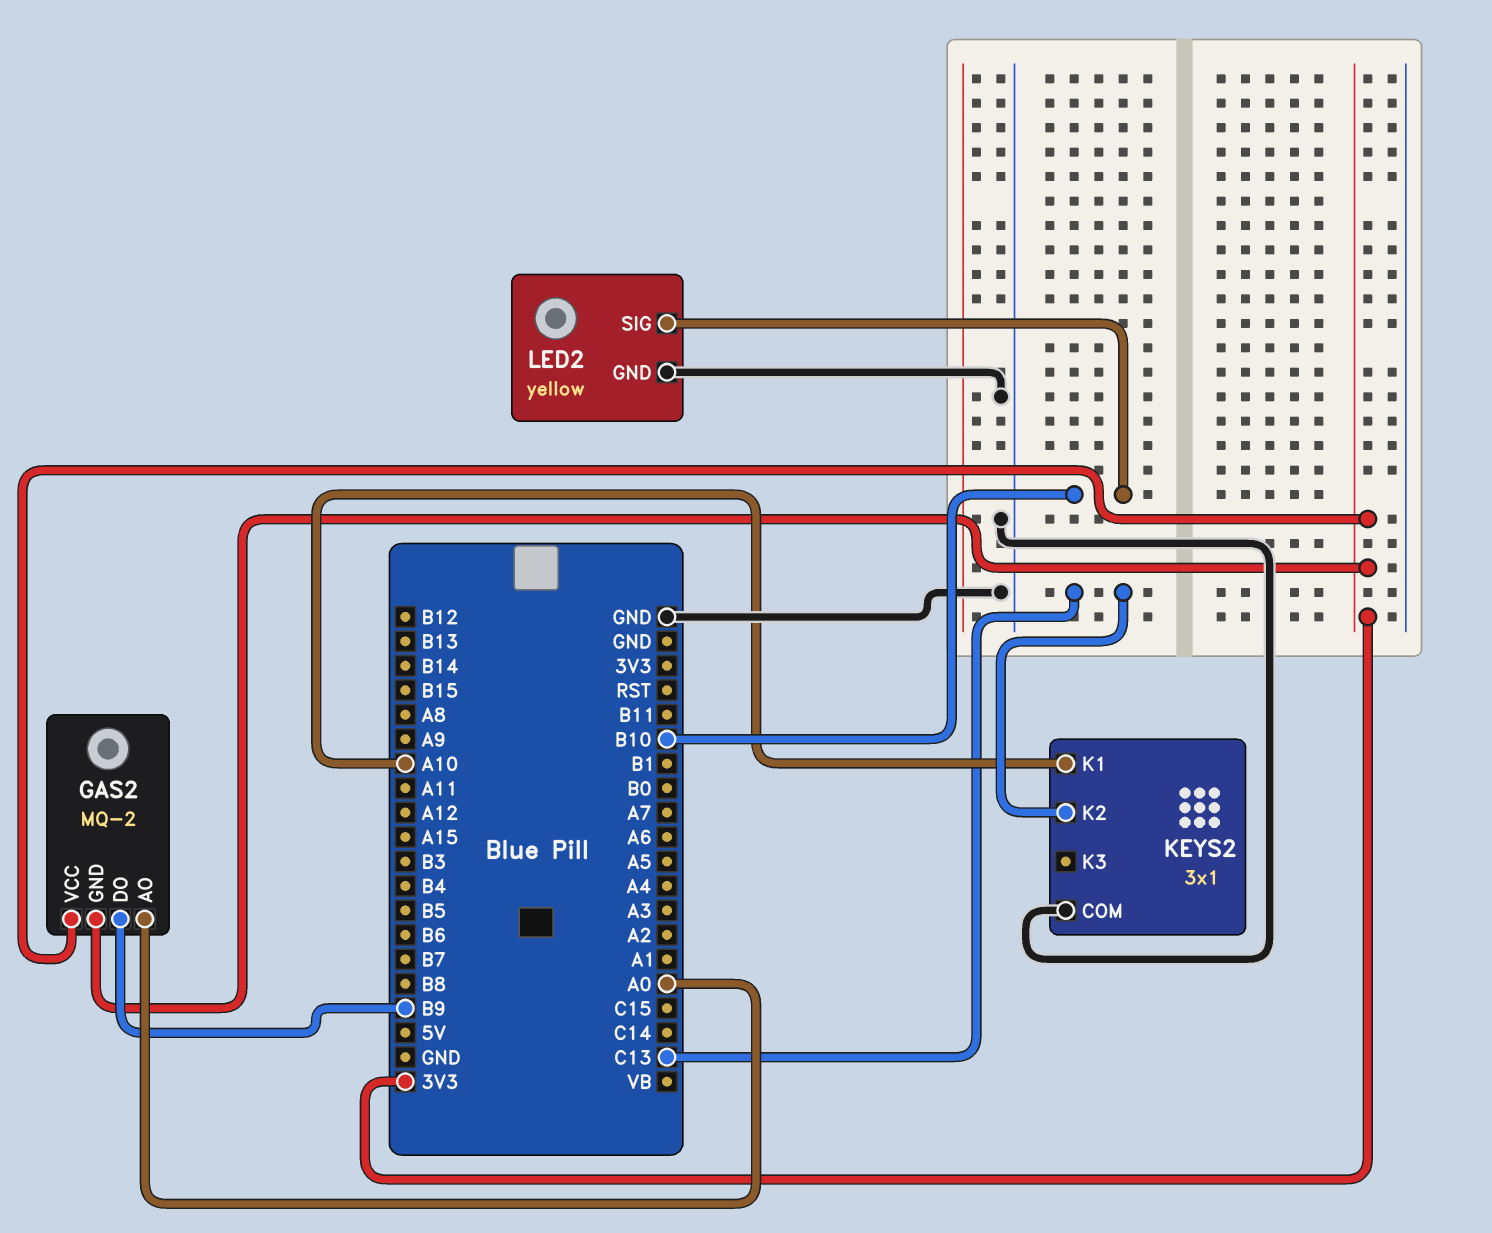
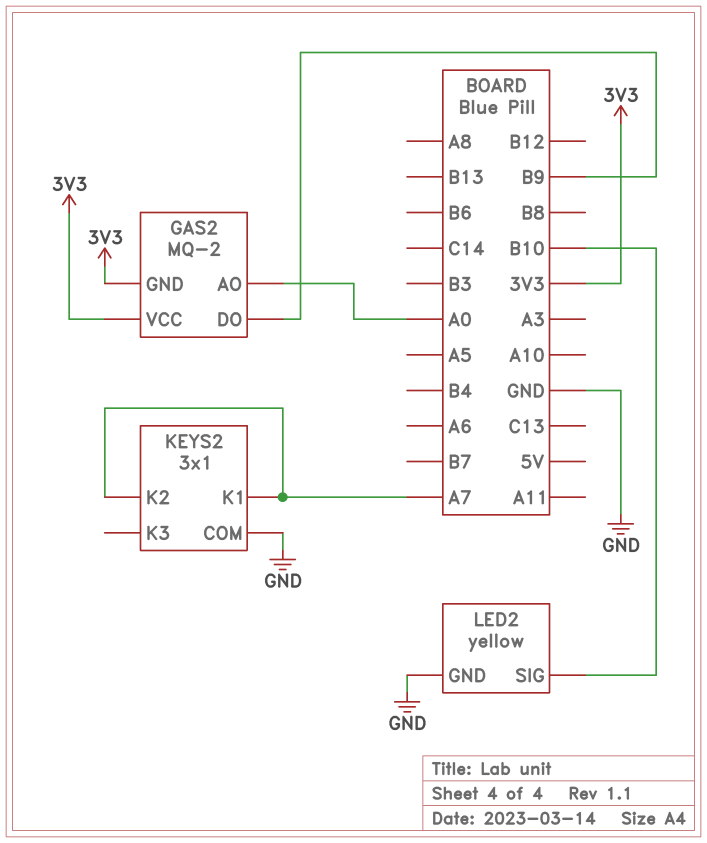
KEYS2 pin K1: A10 -> A7
KEYS2 pin K2: C13 -> A7

